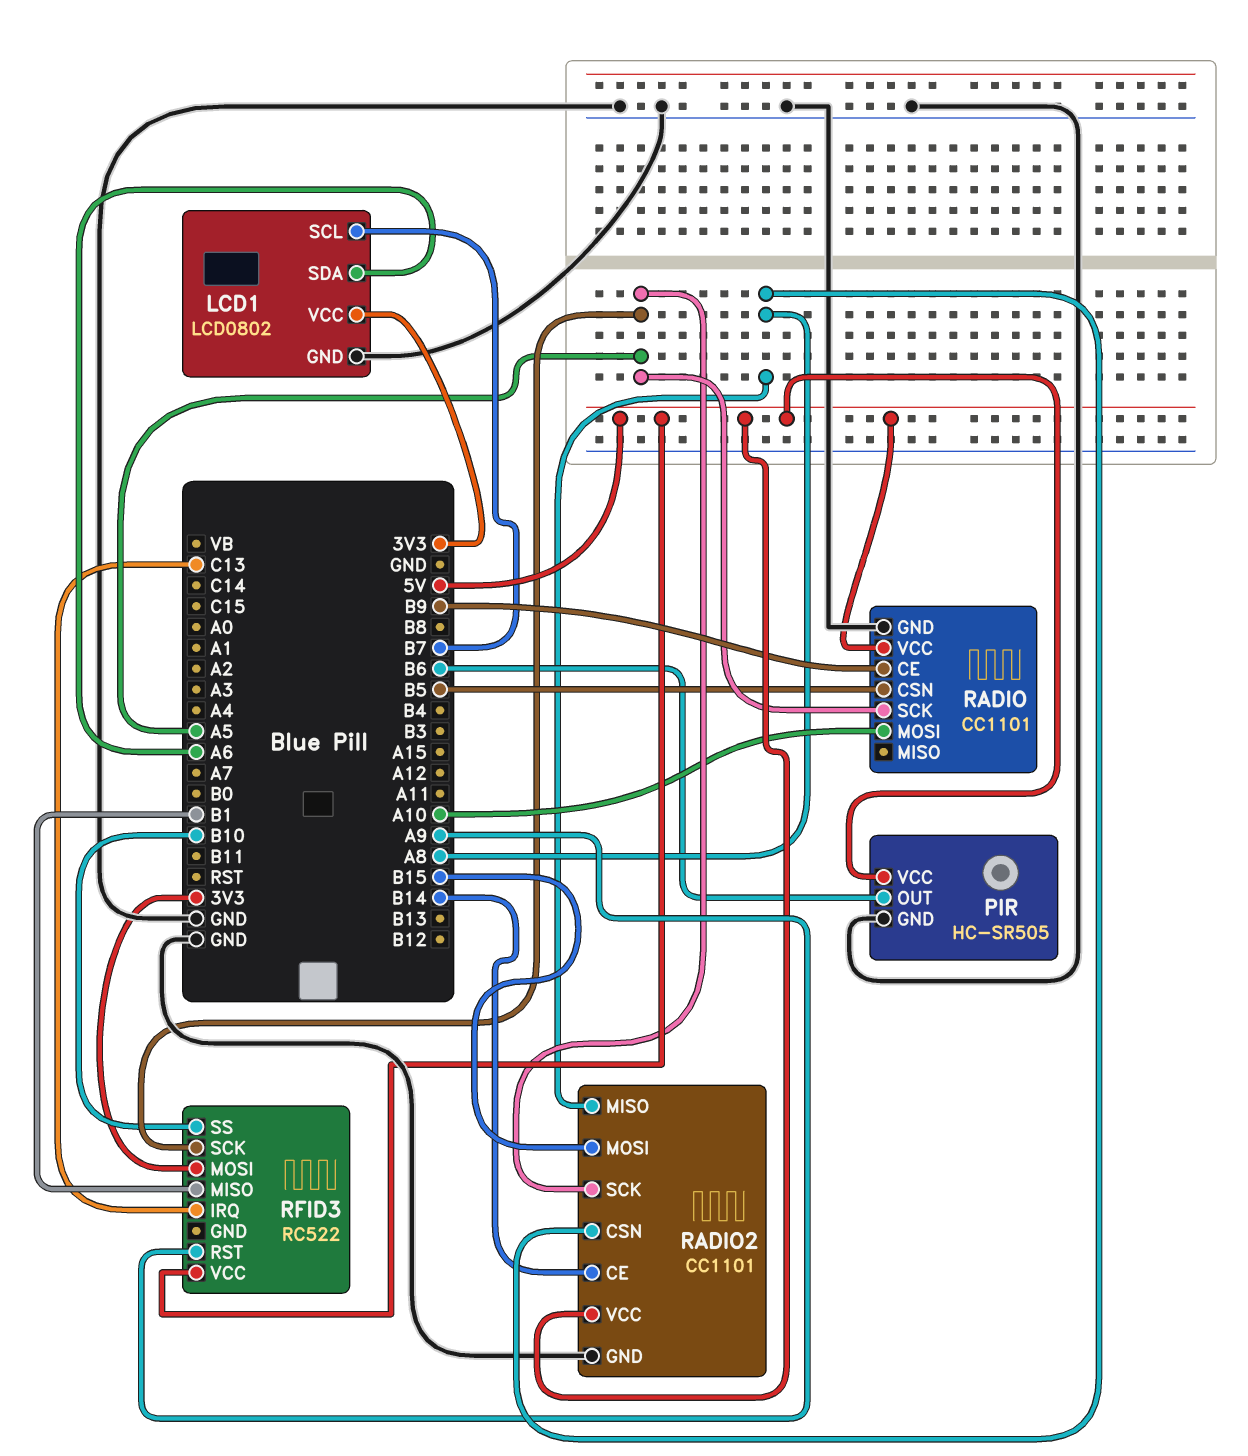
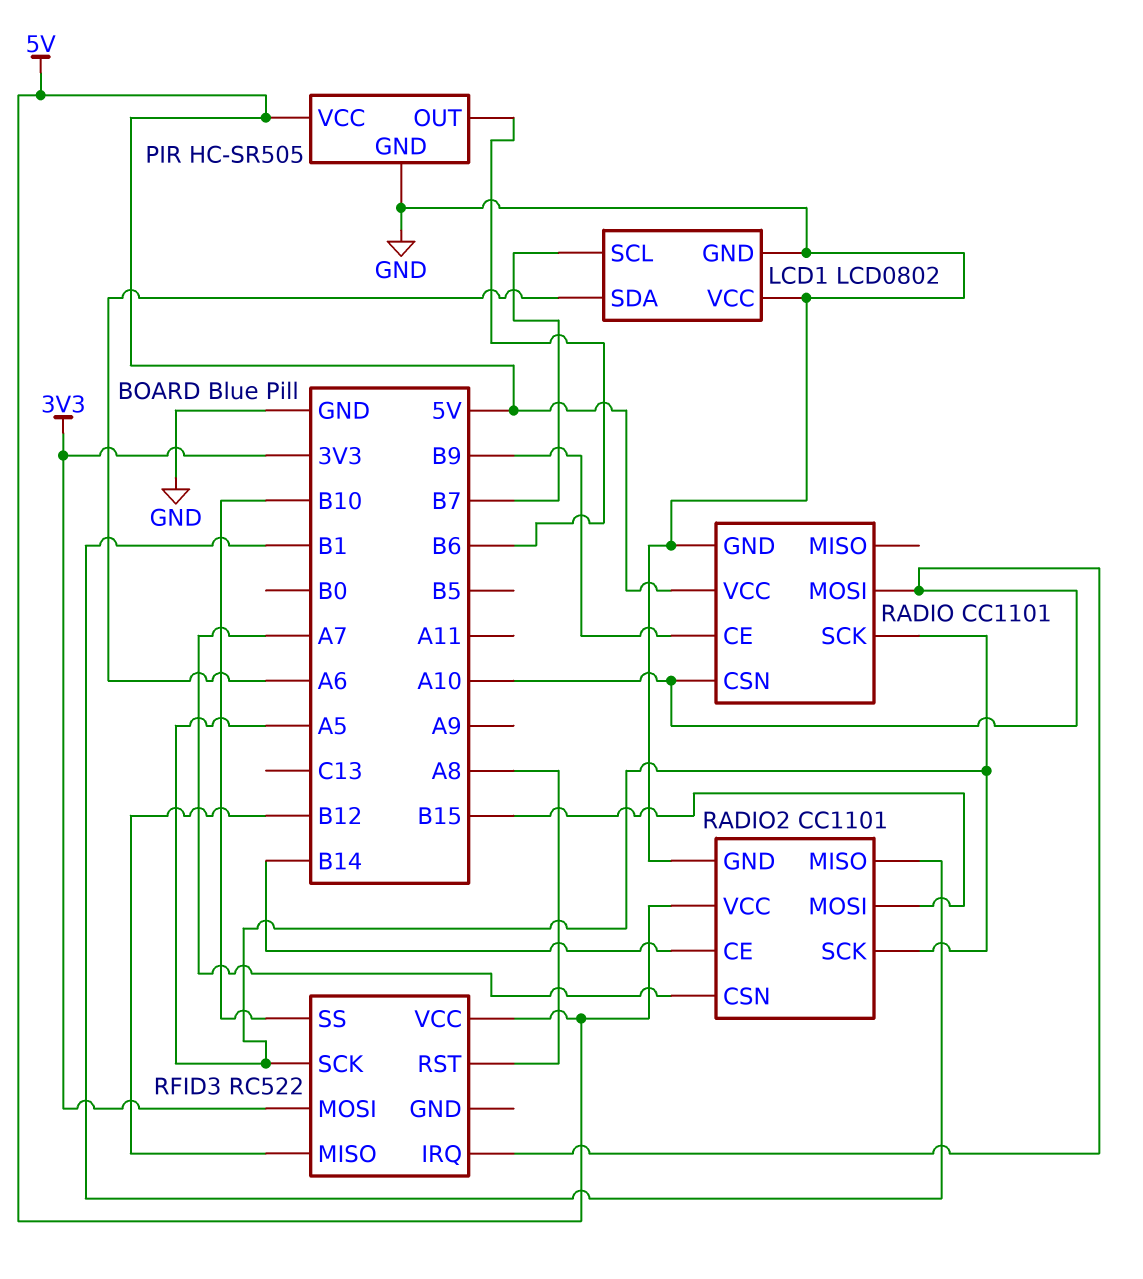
LCD1 pin VCC: 3V3 -> GND
RADIO pin CSN: B5 -> A10
RADIO2 pin CSN: A8 -> A7
RADIO2 pin MISO: A8 -> B1
RFID3 pin IRQ: C13 -> A10
RFID3 pin MISO: B1 -> B12
RFID3 pin RST: A9 -> A8

